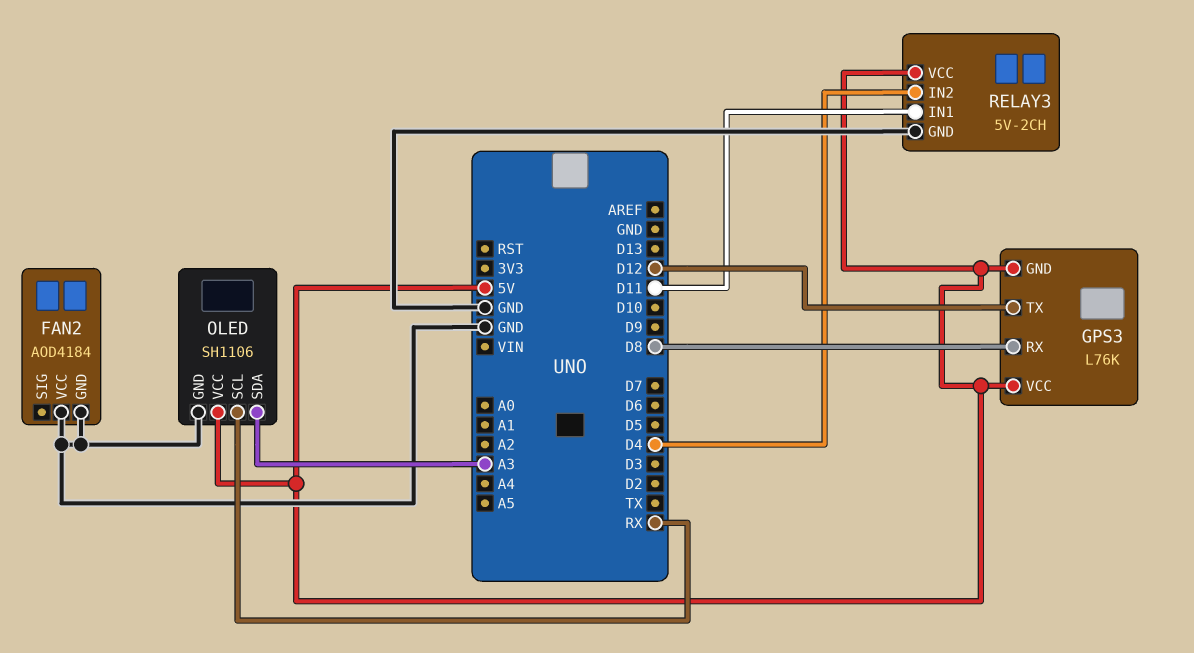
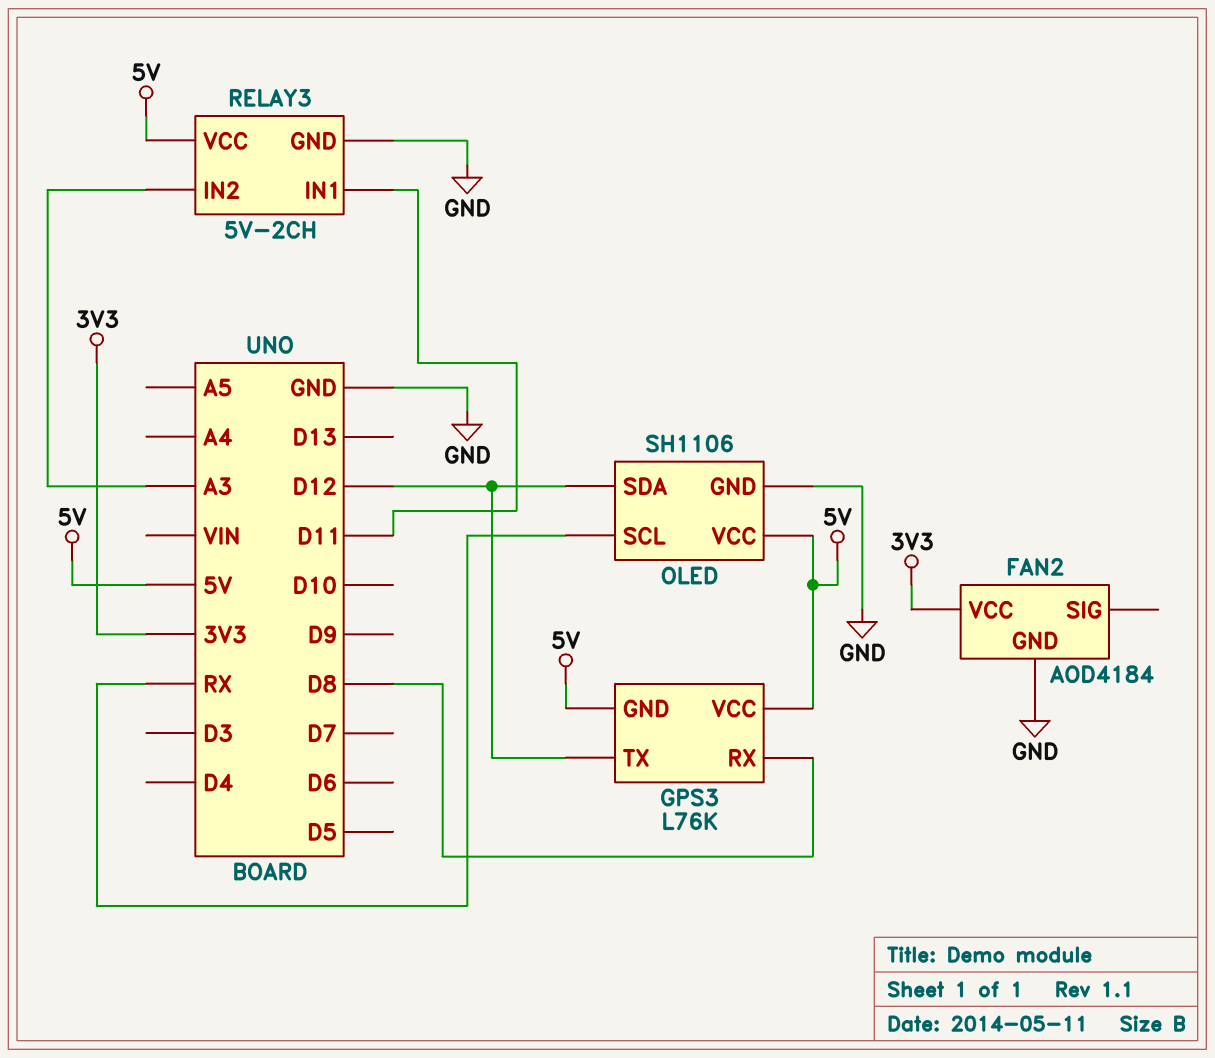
FAN2 pin VCC: GND -> 3V3
OLED pin SDA: A3 -> D12
RELAY3 pin IN2: D4 -> A3

